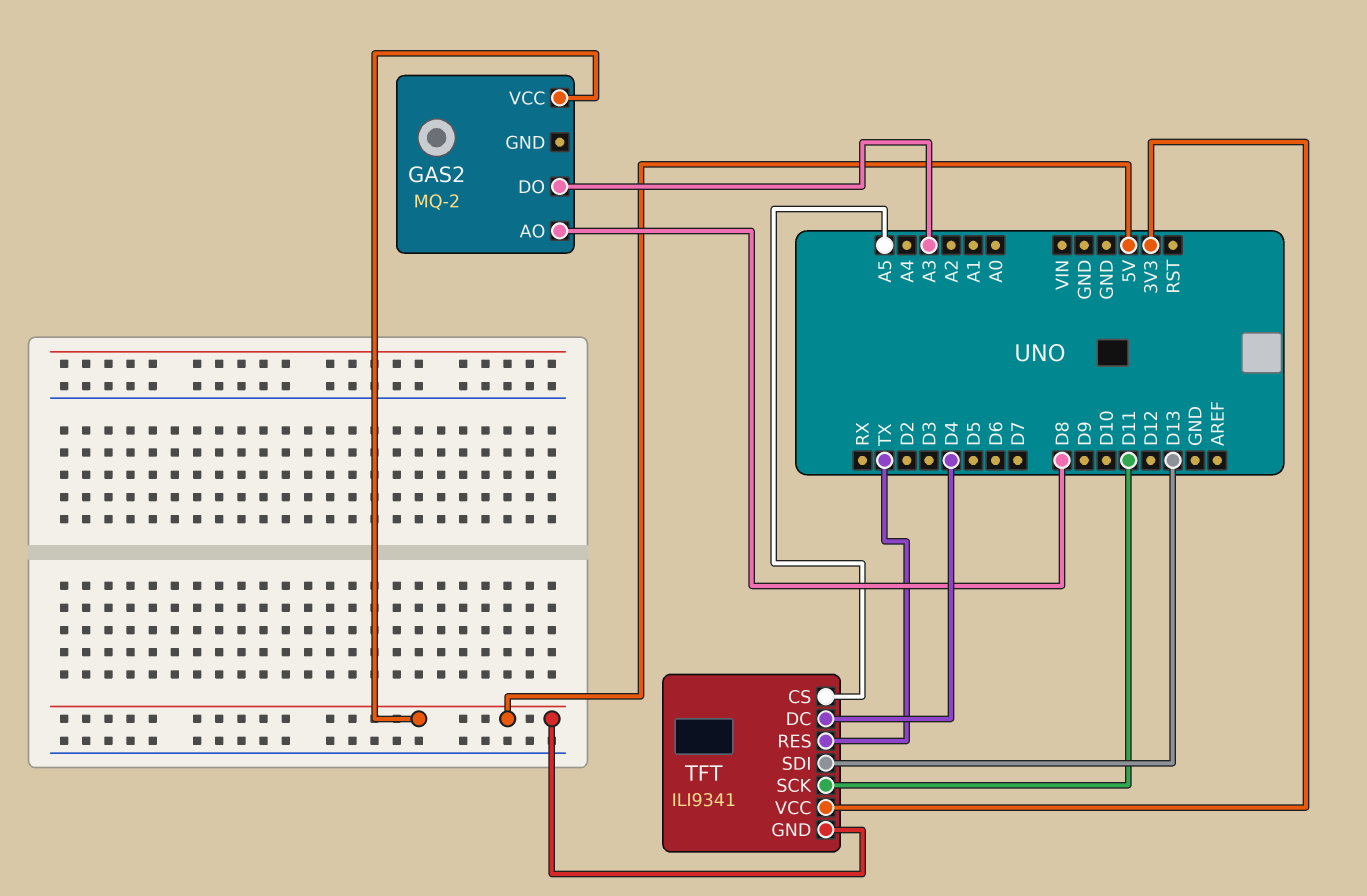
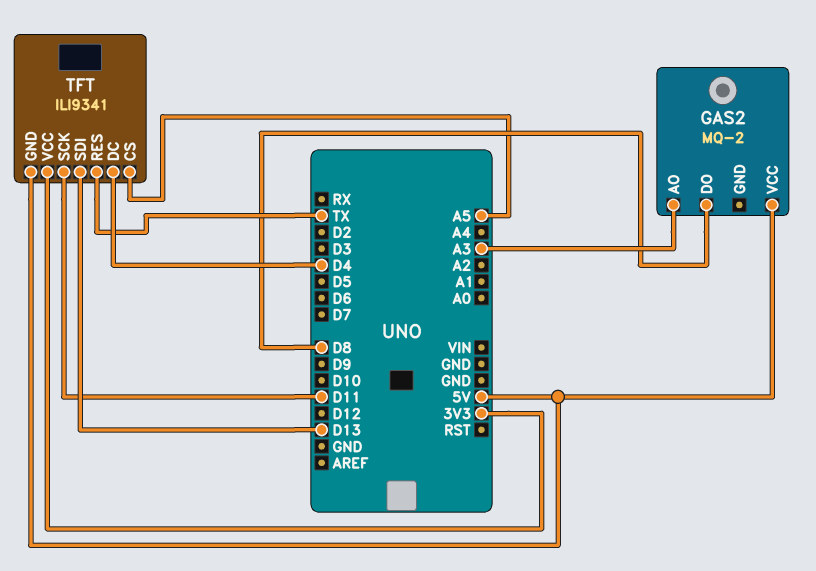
GAS2 pin AO: D8 -> A3
GAS2 pin DO: A3 -> D8

